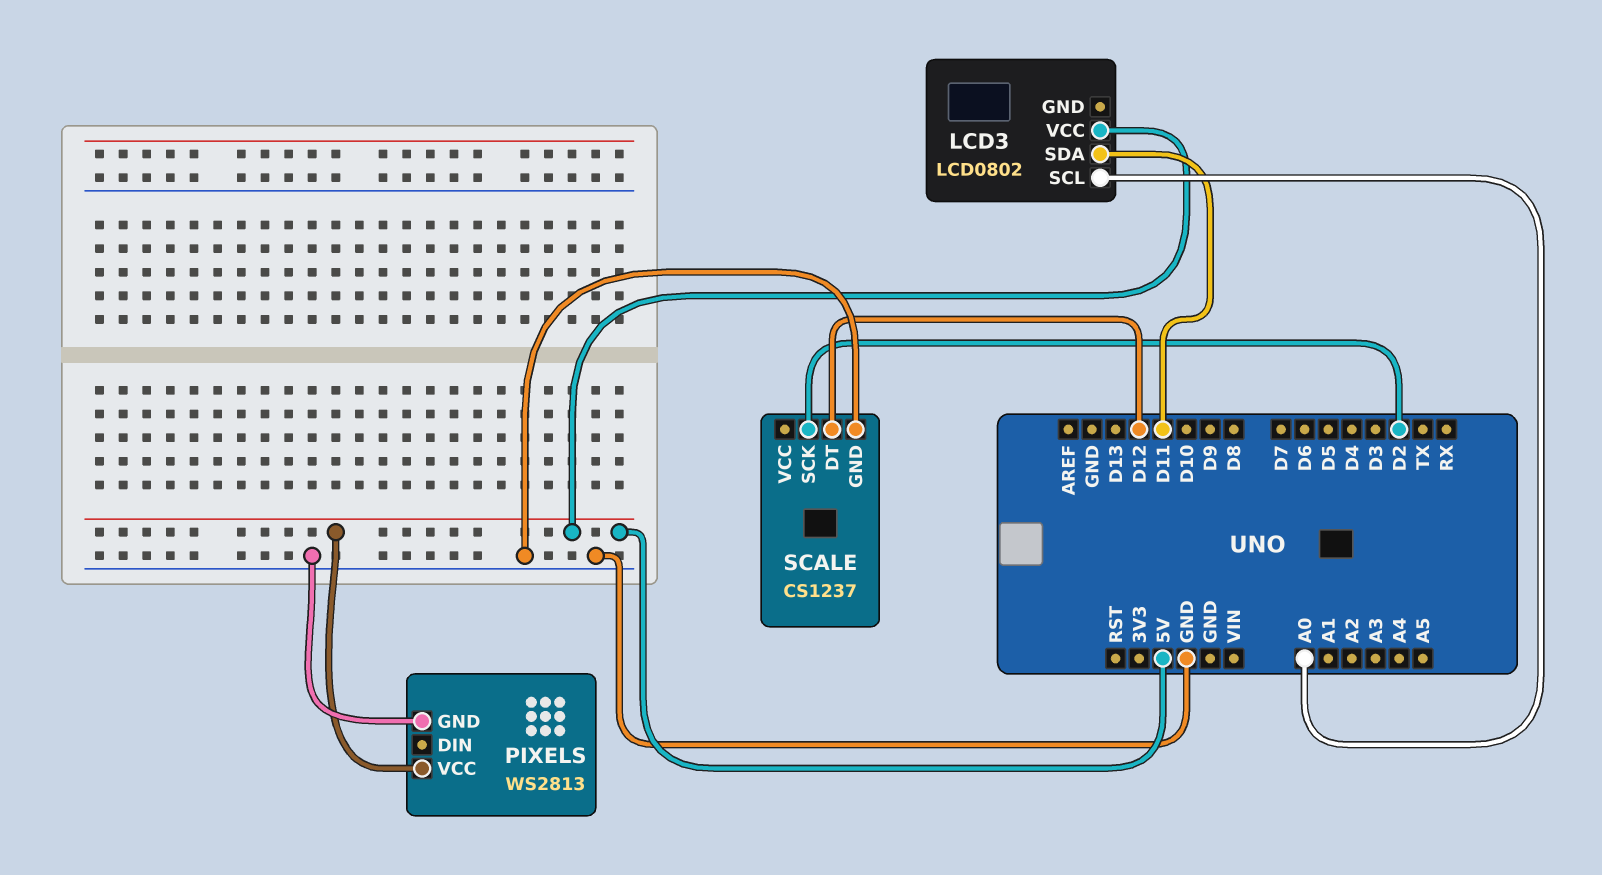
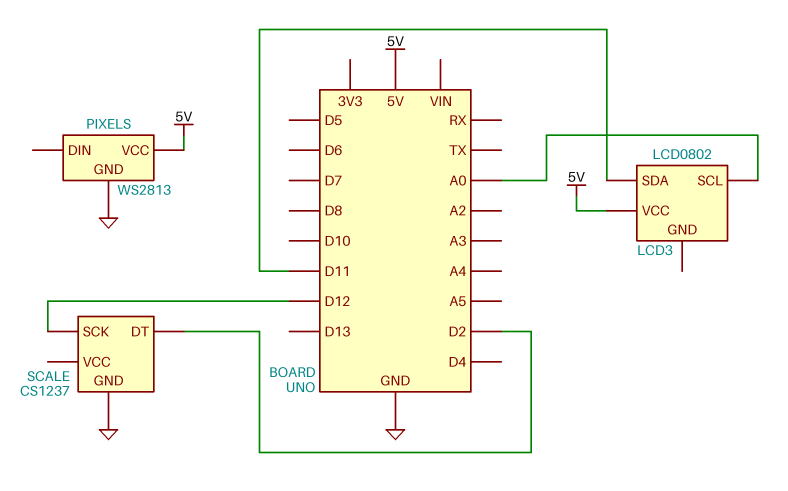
SCALE pin DT: D12 -> D2
SCALE pin SCK: D2 -> D12

